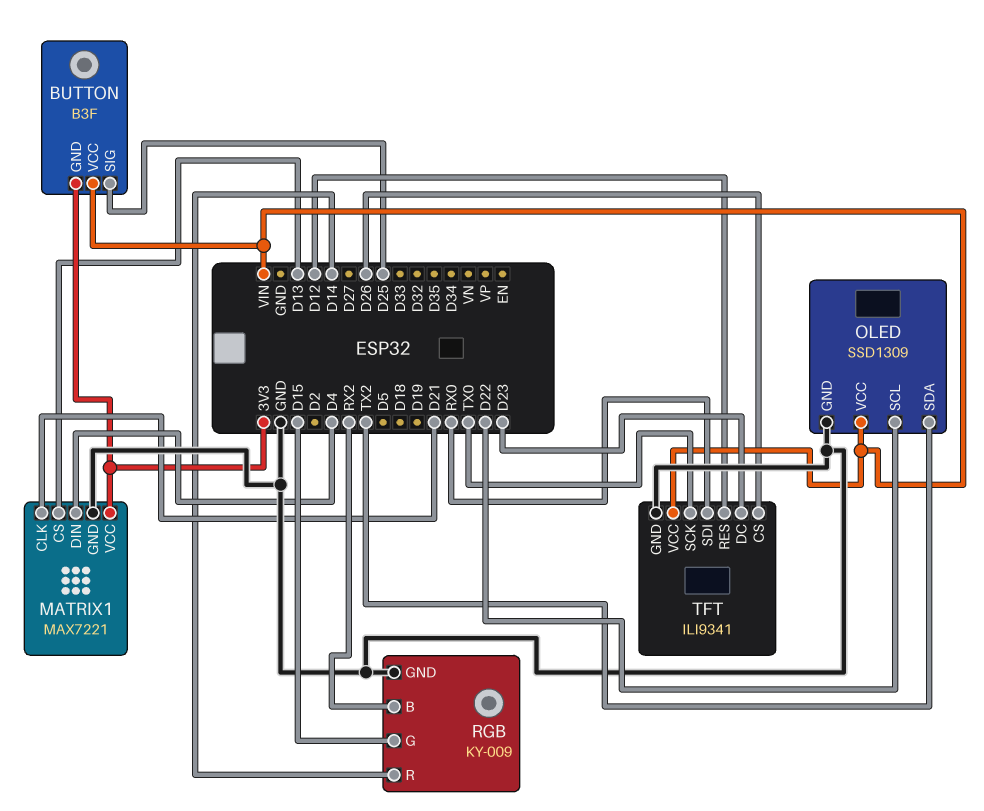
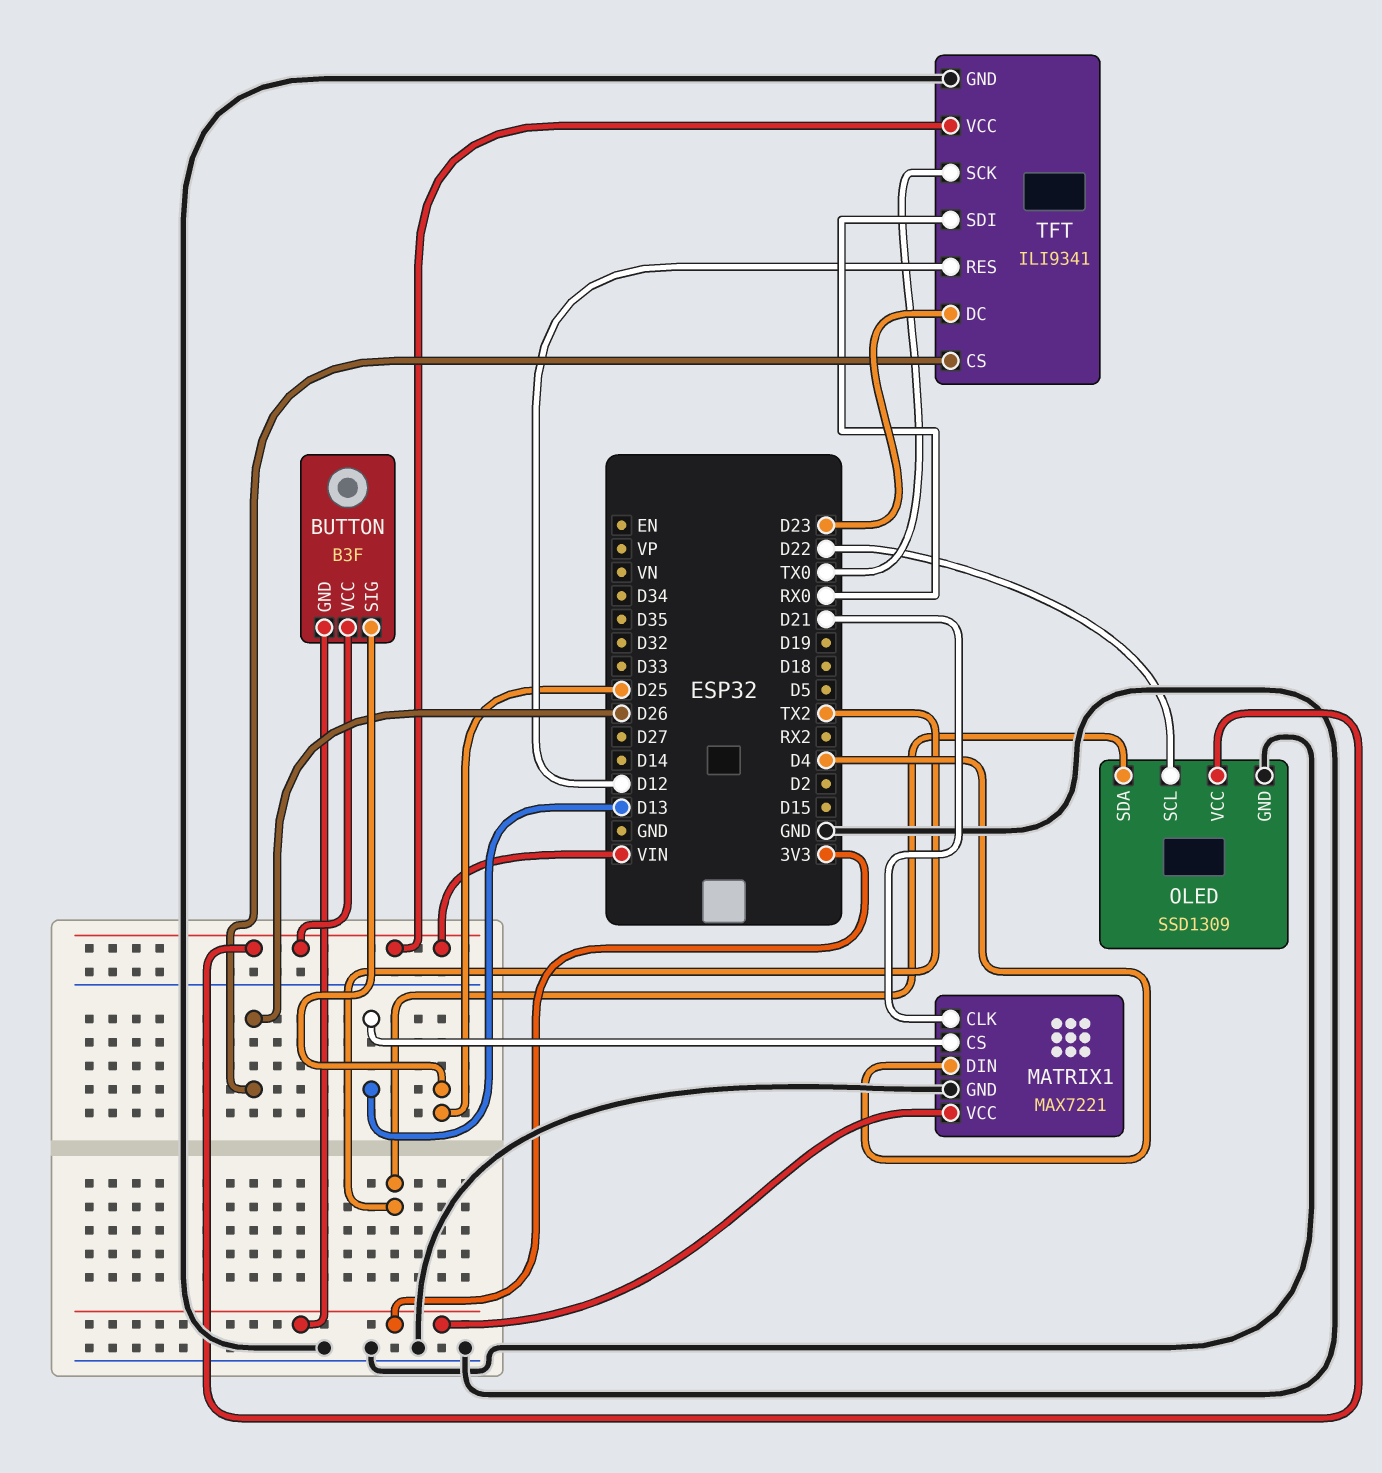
RGB: KY-009 -> none
RGB pin B: RX2 -> none
RGB pin G: D15 -> none
RGB pin GND: GND -> none
RGB pin R: D14 -> none

